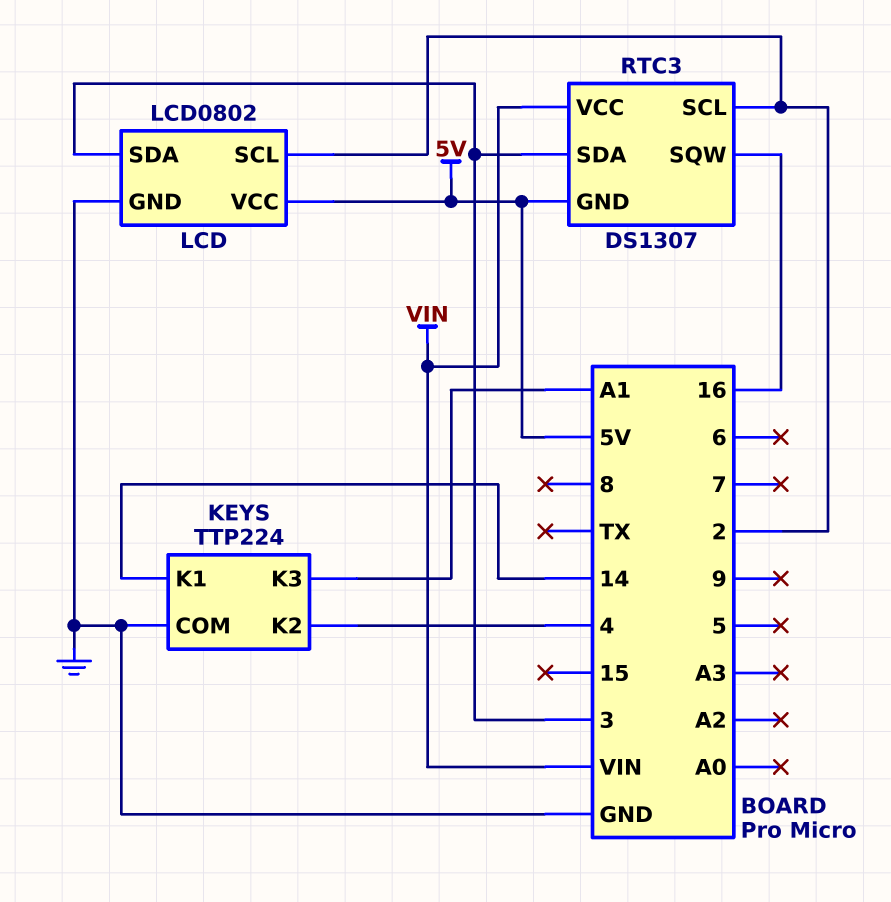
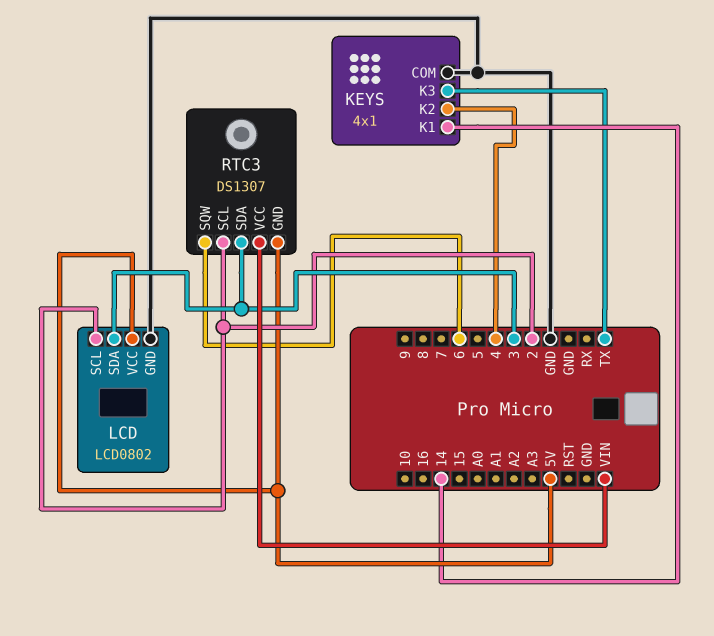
KEYS: TTP224 -> 4x1
KEYS pin K3: A1 -> TX
RTC3 pin SQW: 16 -> 6

